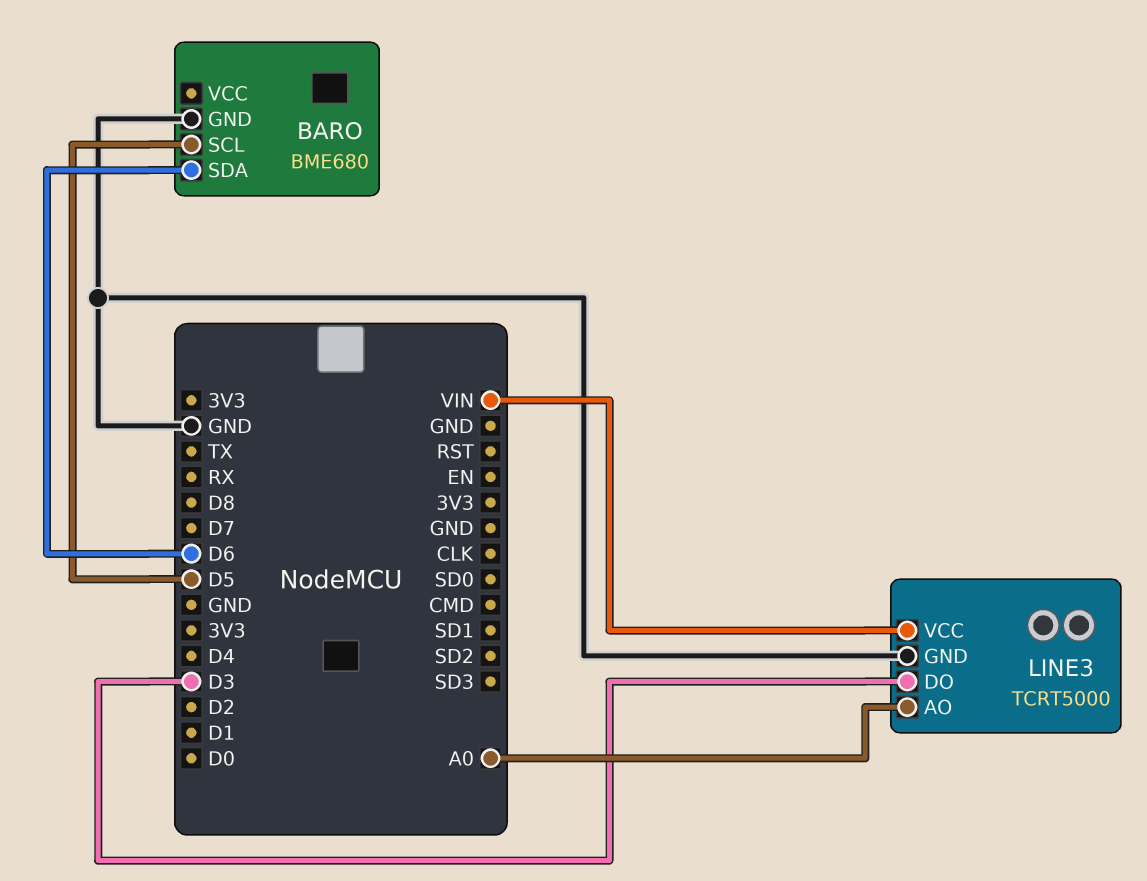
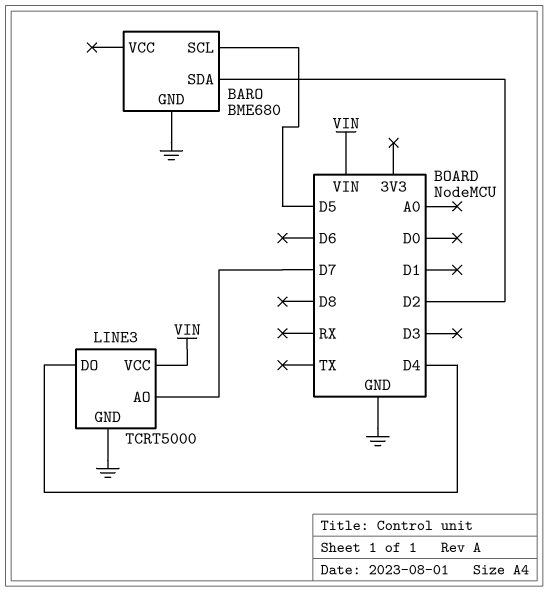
BARO pin SDA: D6 -> D2
LINE3 pin AO: A0 -> D7
LINE3 pin DO: D3 -> D4

